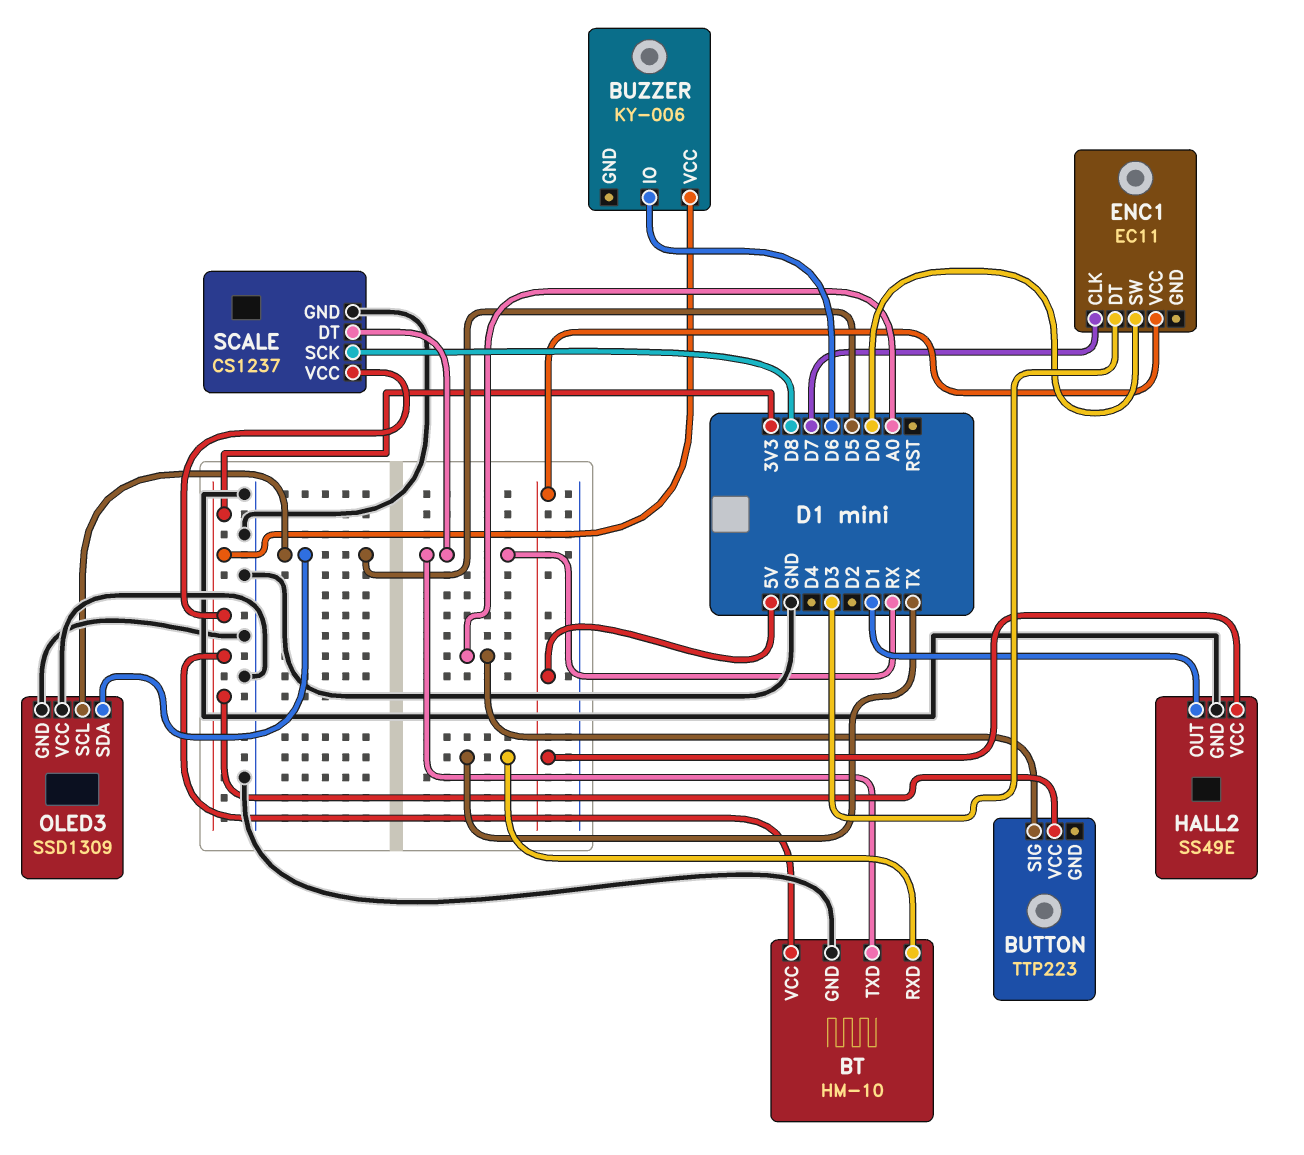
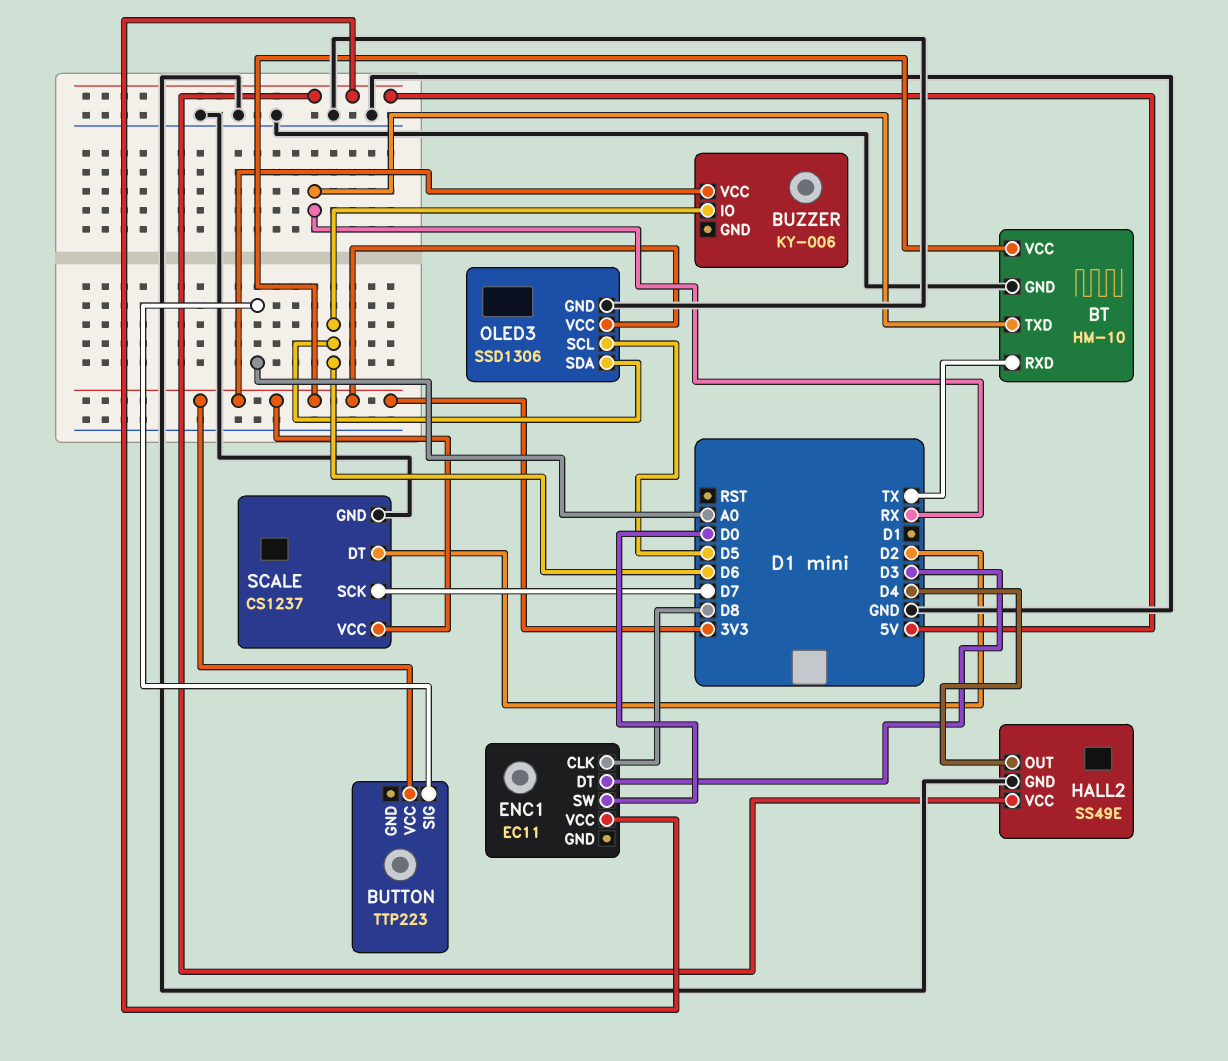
ENC1 pin CLK: D7 -> D8
HALL2 pin OUT: D1 -> D4
OLED3: SSD1309 -> SSD1306
OLED3 pin SDA: D5 -> D6
OLED3 pin VCC: GND -> 3V3
SCALE pin DT: RX -> D2
SCALE pin SCK: D8 -> D7

